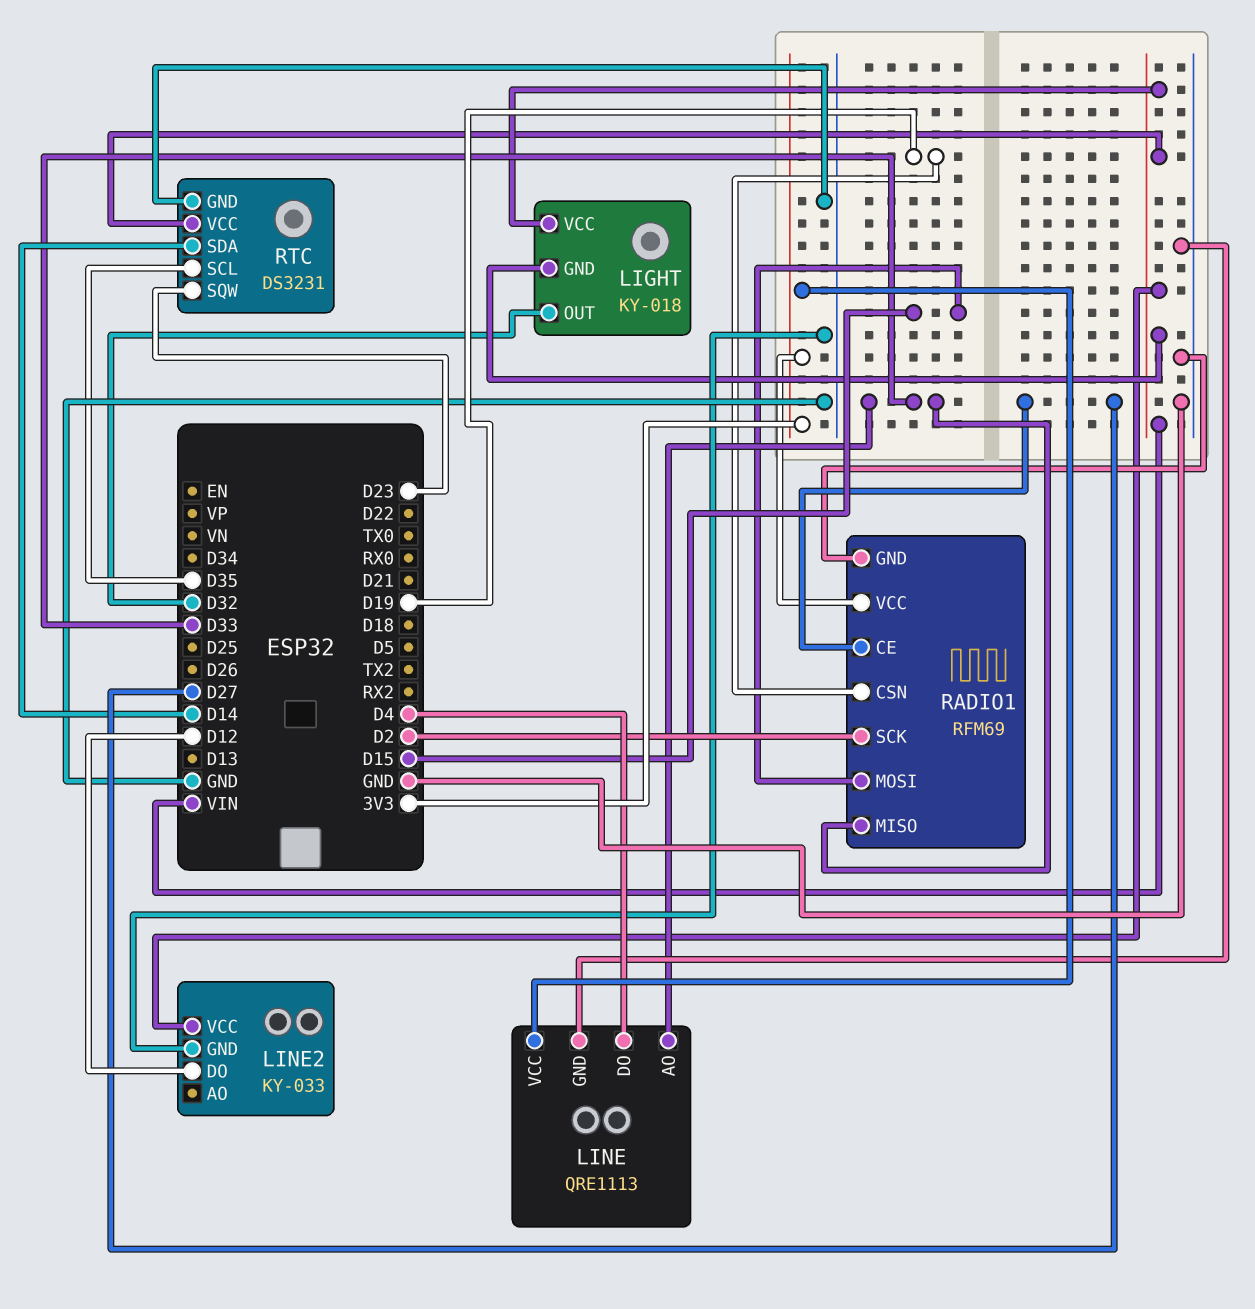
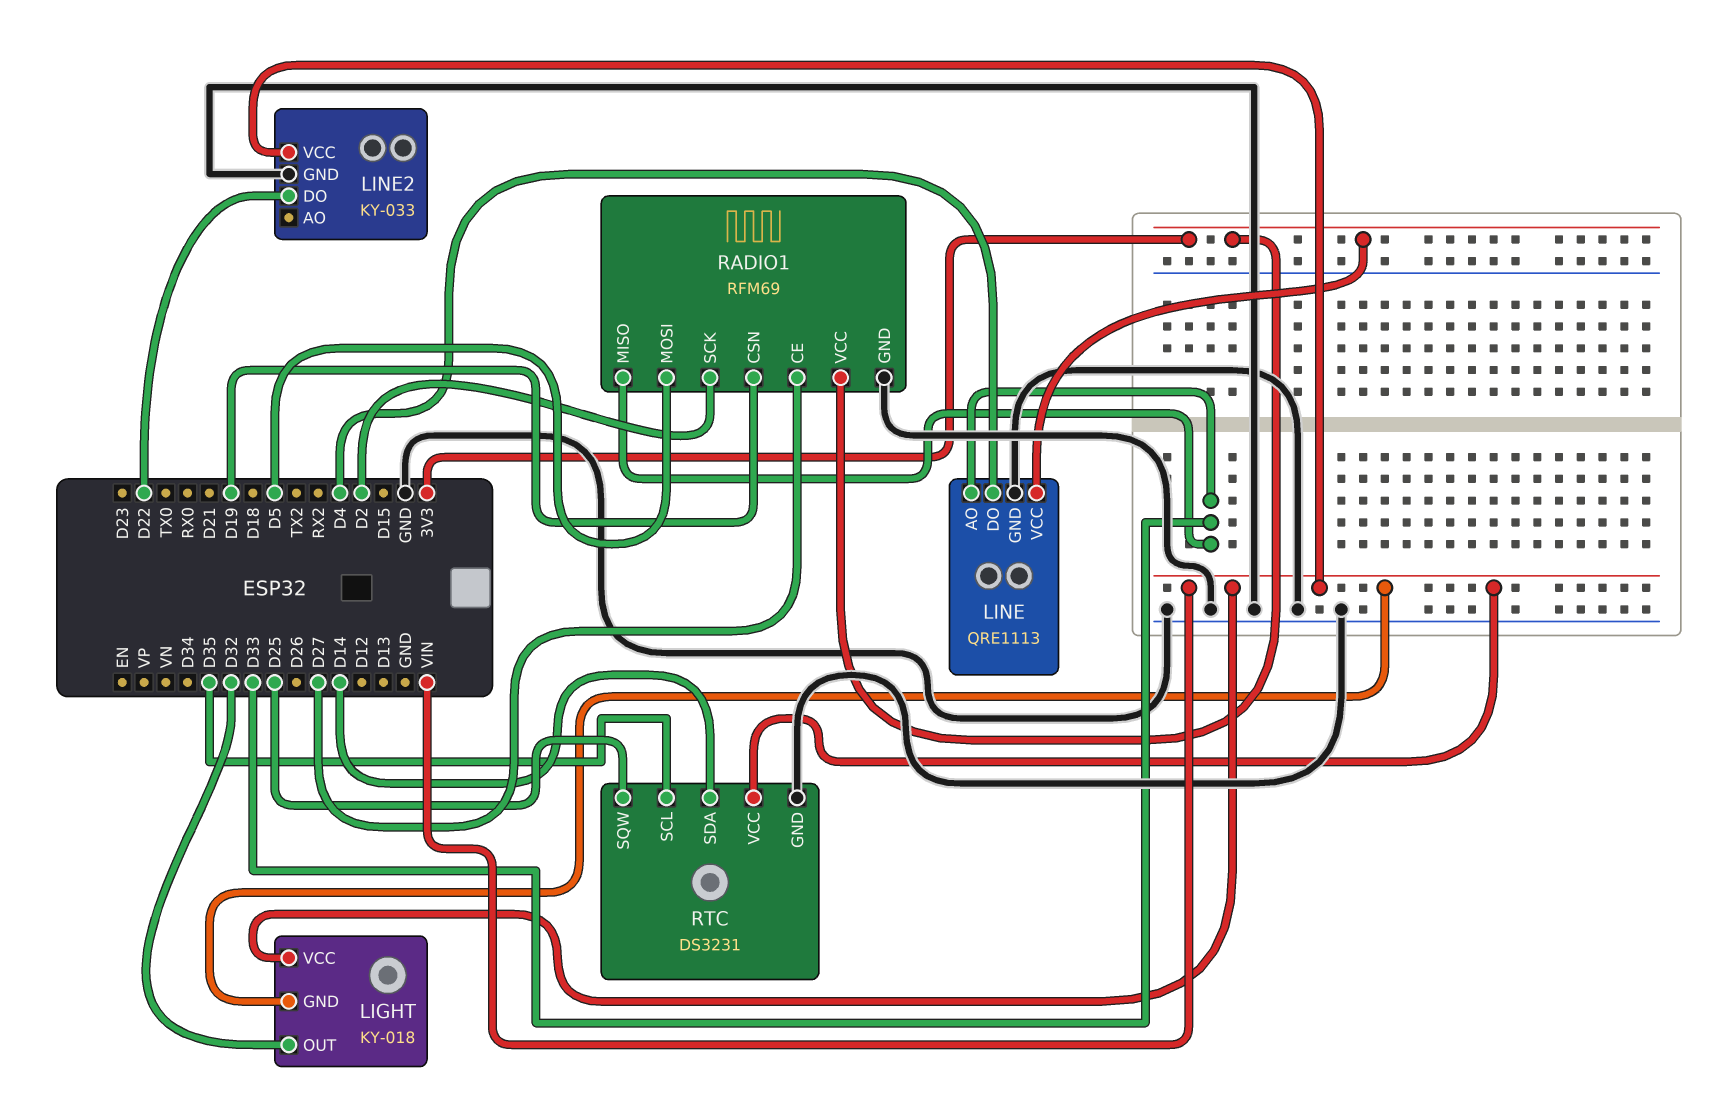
LINE2 pin DO: D12 -> D22
RADIO1 pin MOSI: D15 -> D5
RTC pin SQW: D23 -> D25

